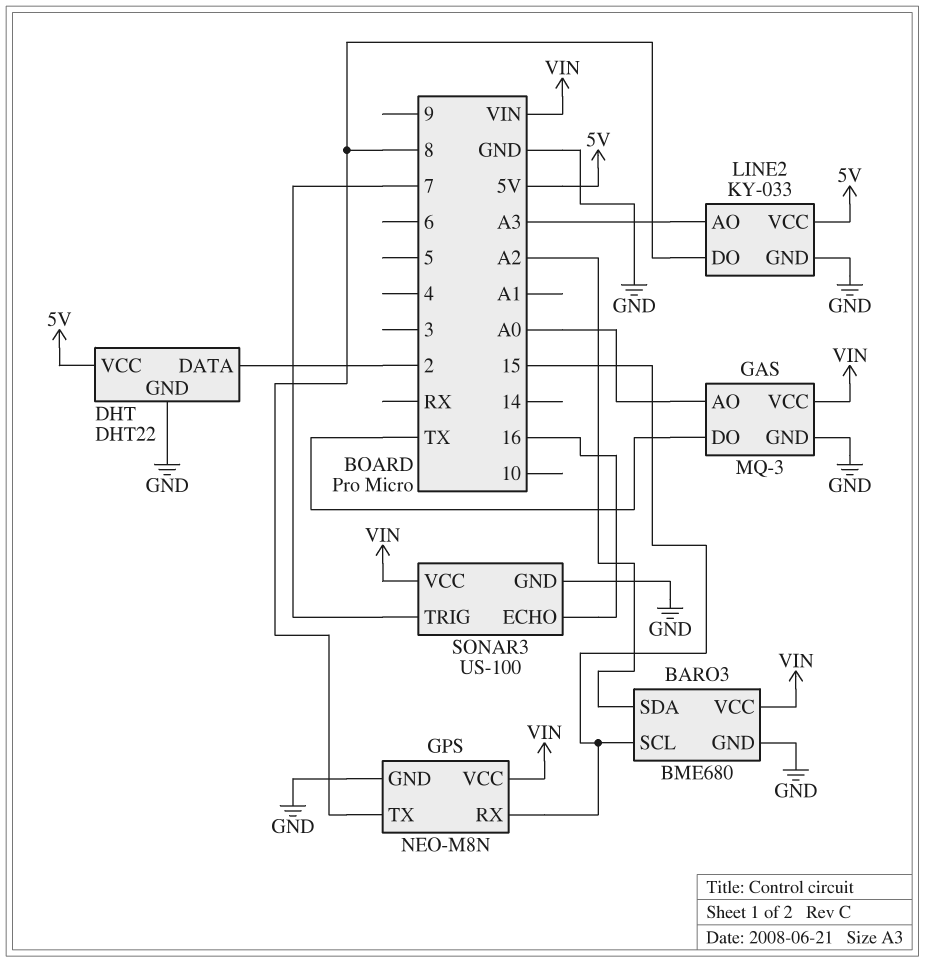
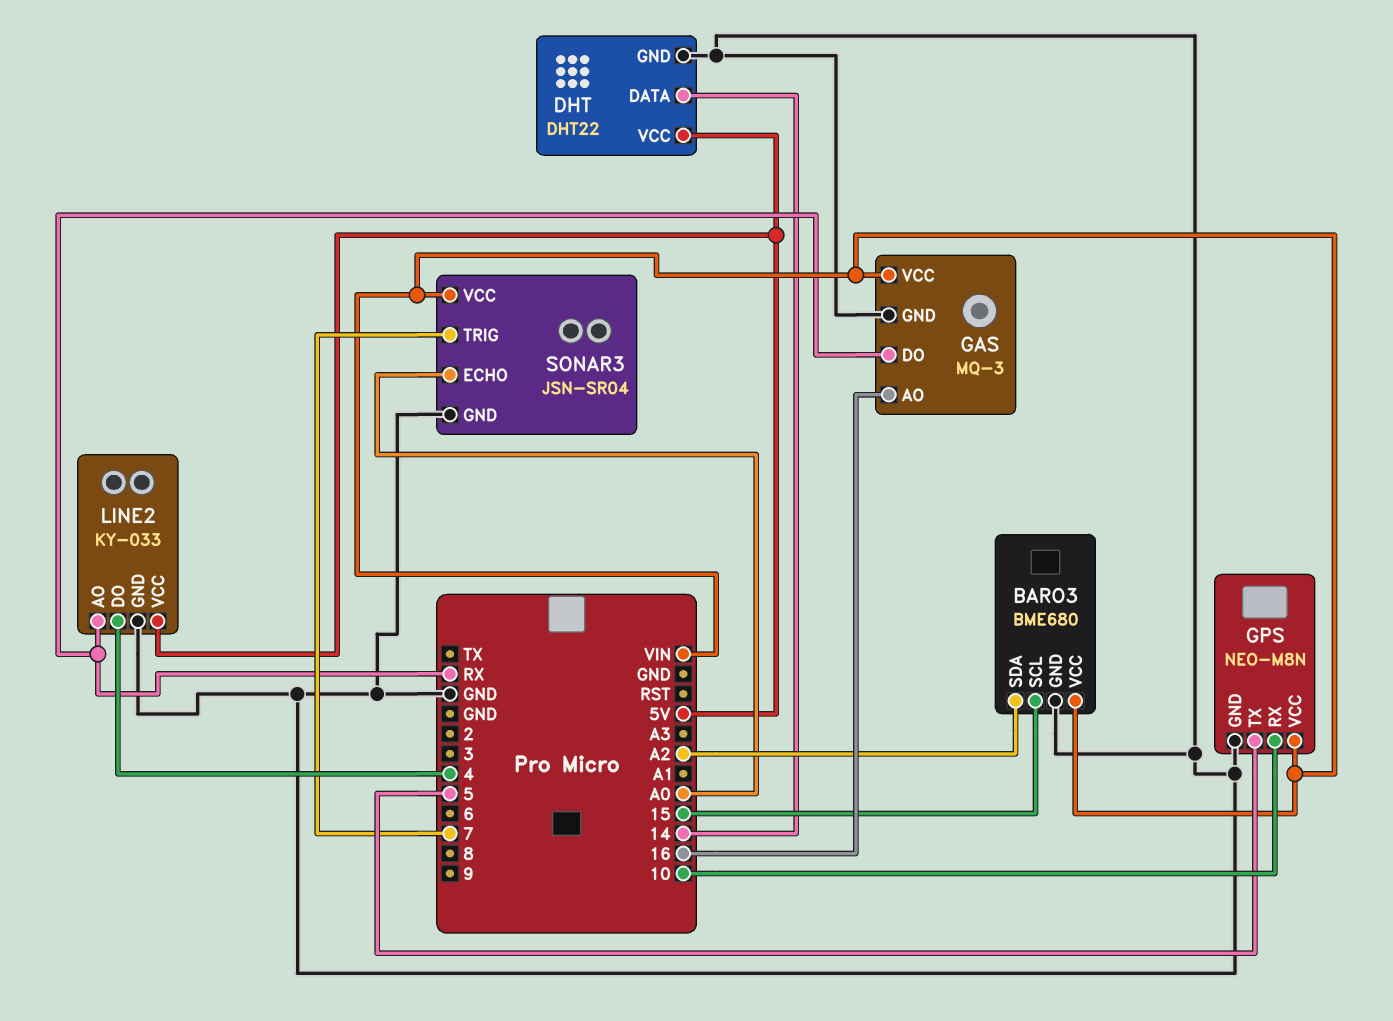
DHT pin DATA: 2 -> 14
GAS pin AO: A0 -> 16
GAS pin DO: TX -> RX
GPS pin RX: 15 -> 10
GPS pin TX: 8 -> 5
LINE2 pin AO: A3 -> RX
LINE2 pin DO: 8 -> 4
SONAR3: US-100 -> JSN-SR04
SONAR3 pin ECHO: 16 -> A0

